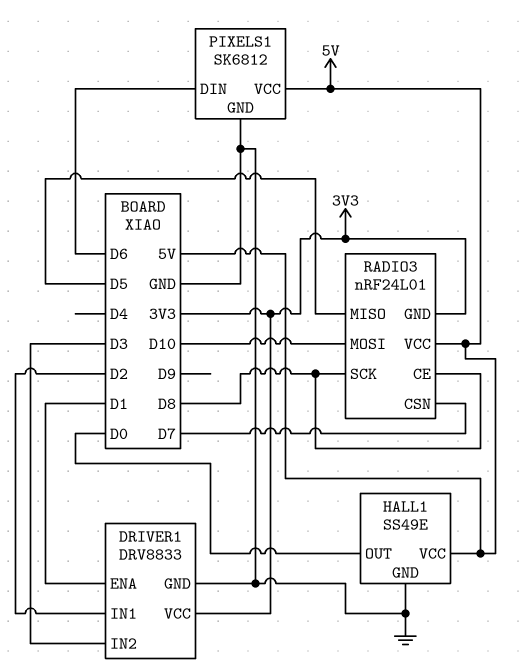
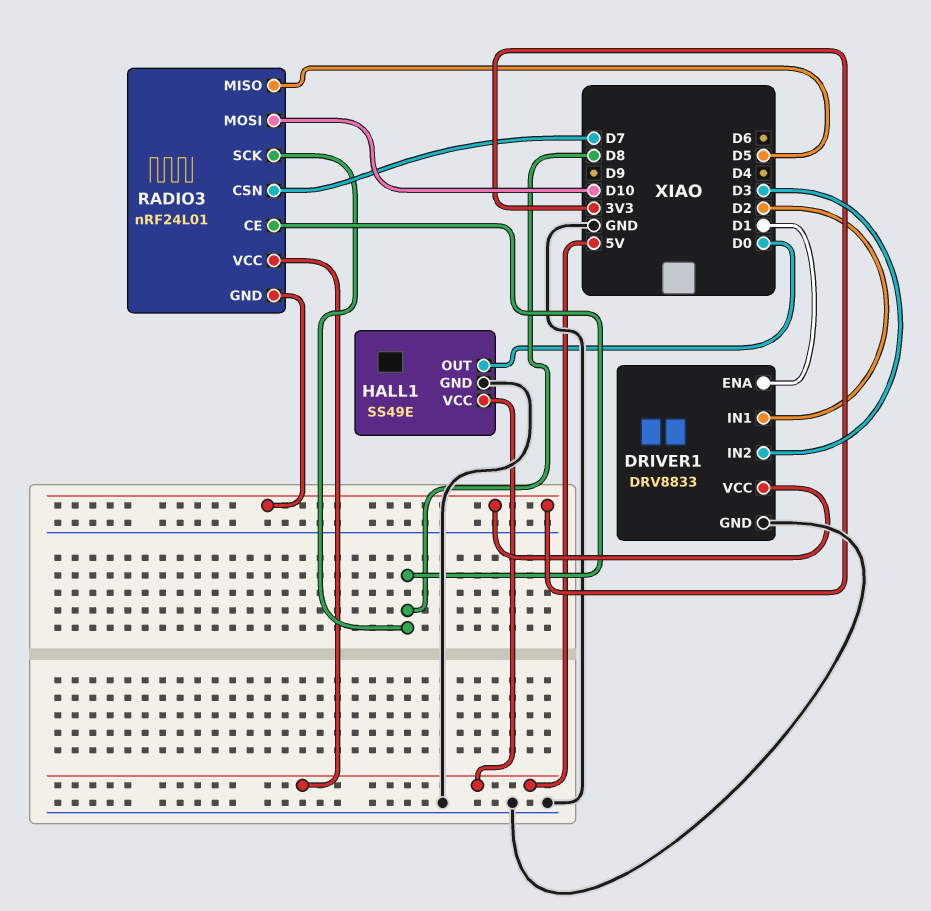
PIXELS1: SK6812 -> none
PIXELS1 pin DIN: D6 -> none
PIXELS1 pin GND: GND -> none
PIXELS1 pin VCC: 5V -> none

